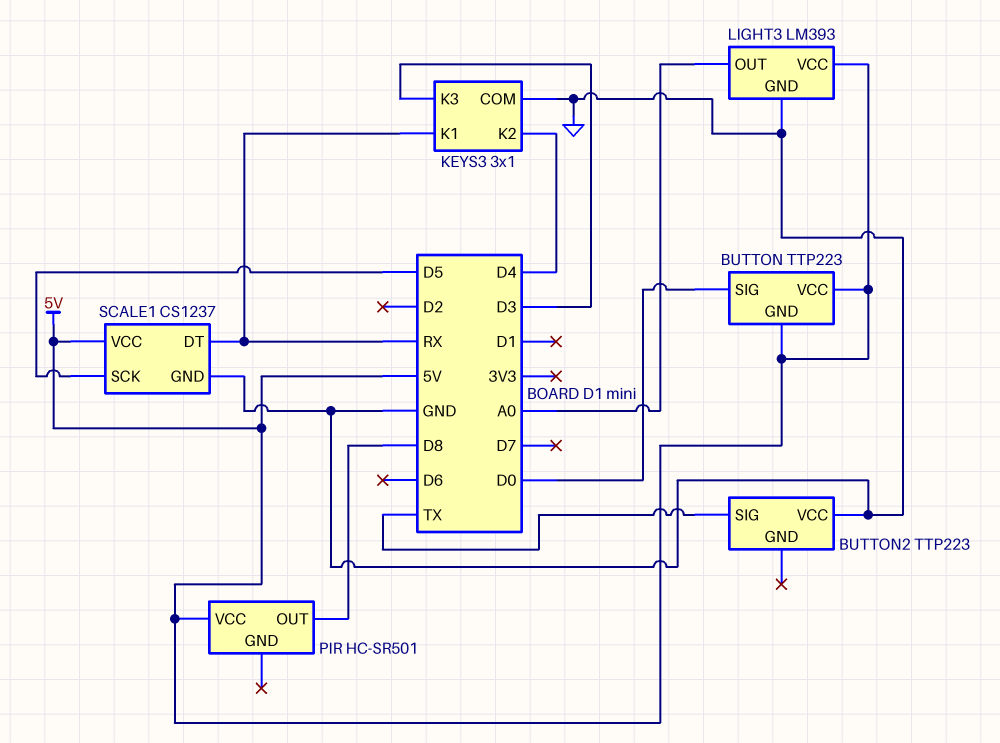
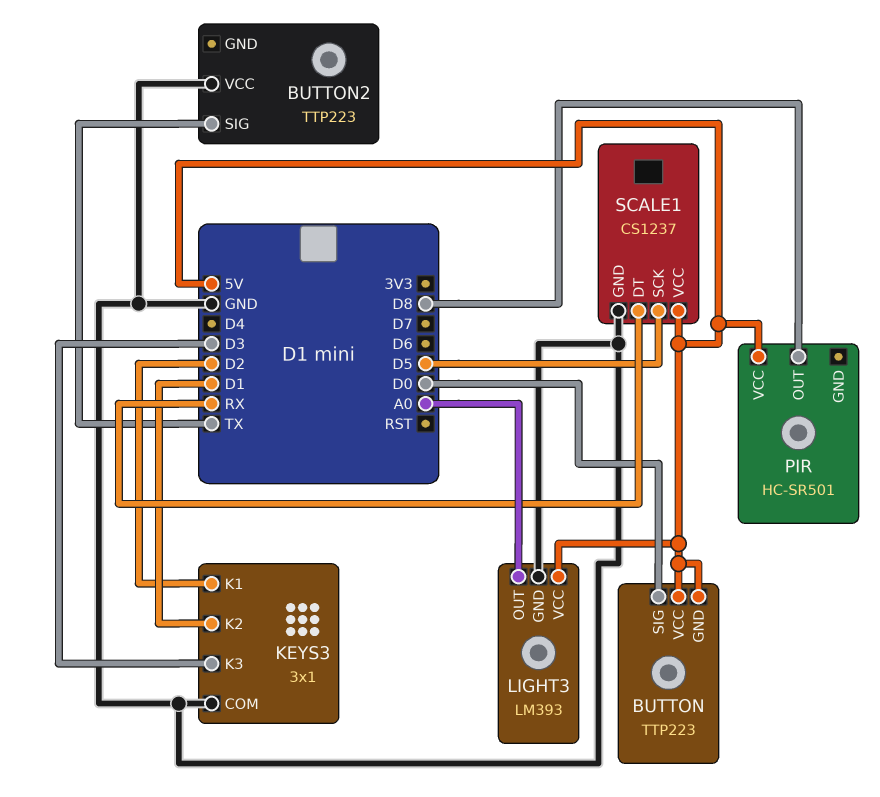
KEYS3 pin K1: RX -> D2
KEYS3 pin K2: D4 -> D1

